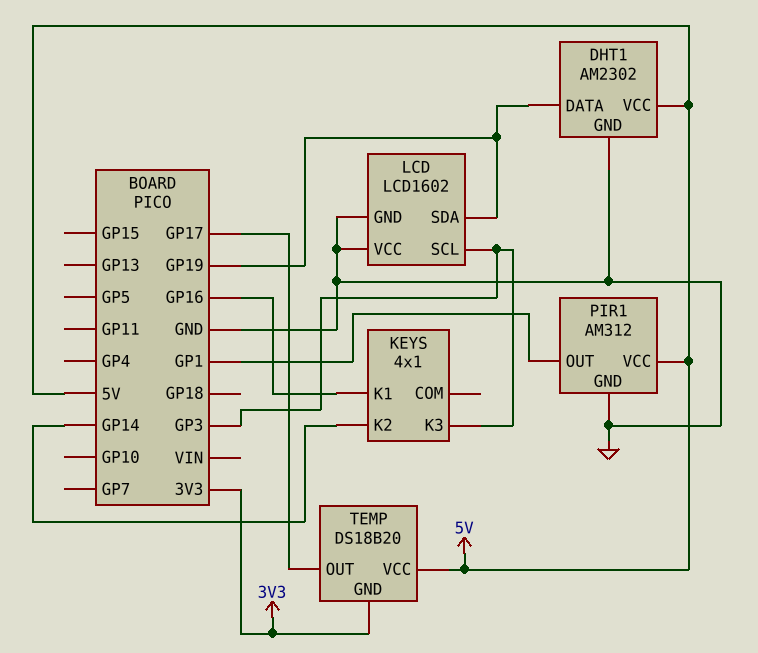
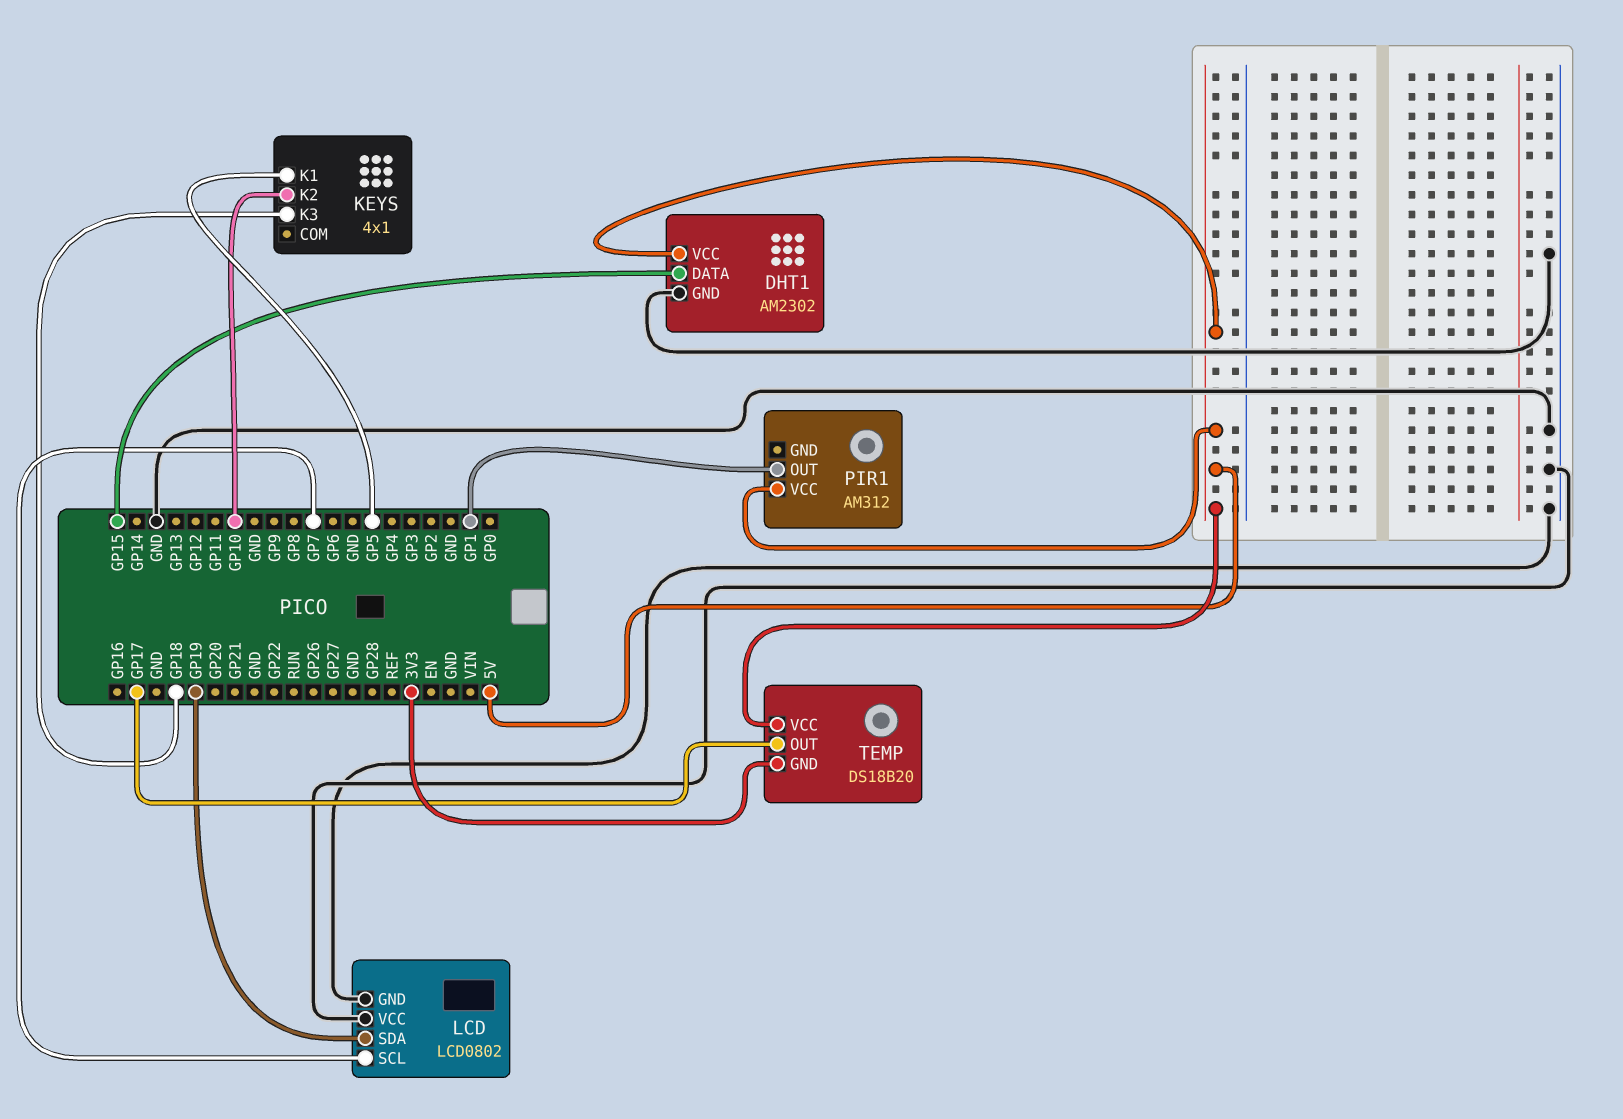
DHT1 pin DATA: GP19 -> GP15
KEYS pin K1: GP16 -> GP5
KEYS pin K2: GP14 -> GP10
KEYS pin K3: GP3 -> GP18
LCD: LCD1602 -> LCD0802
LCD pin SCL: GP3 -> GP7
PIR1 pin GND: GND -> none

